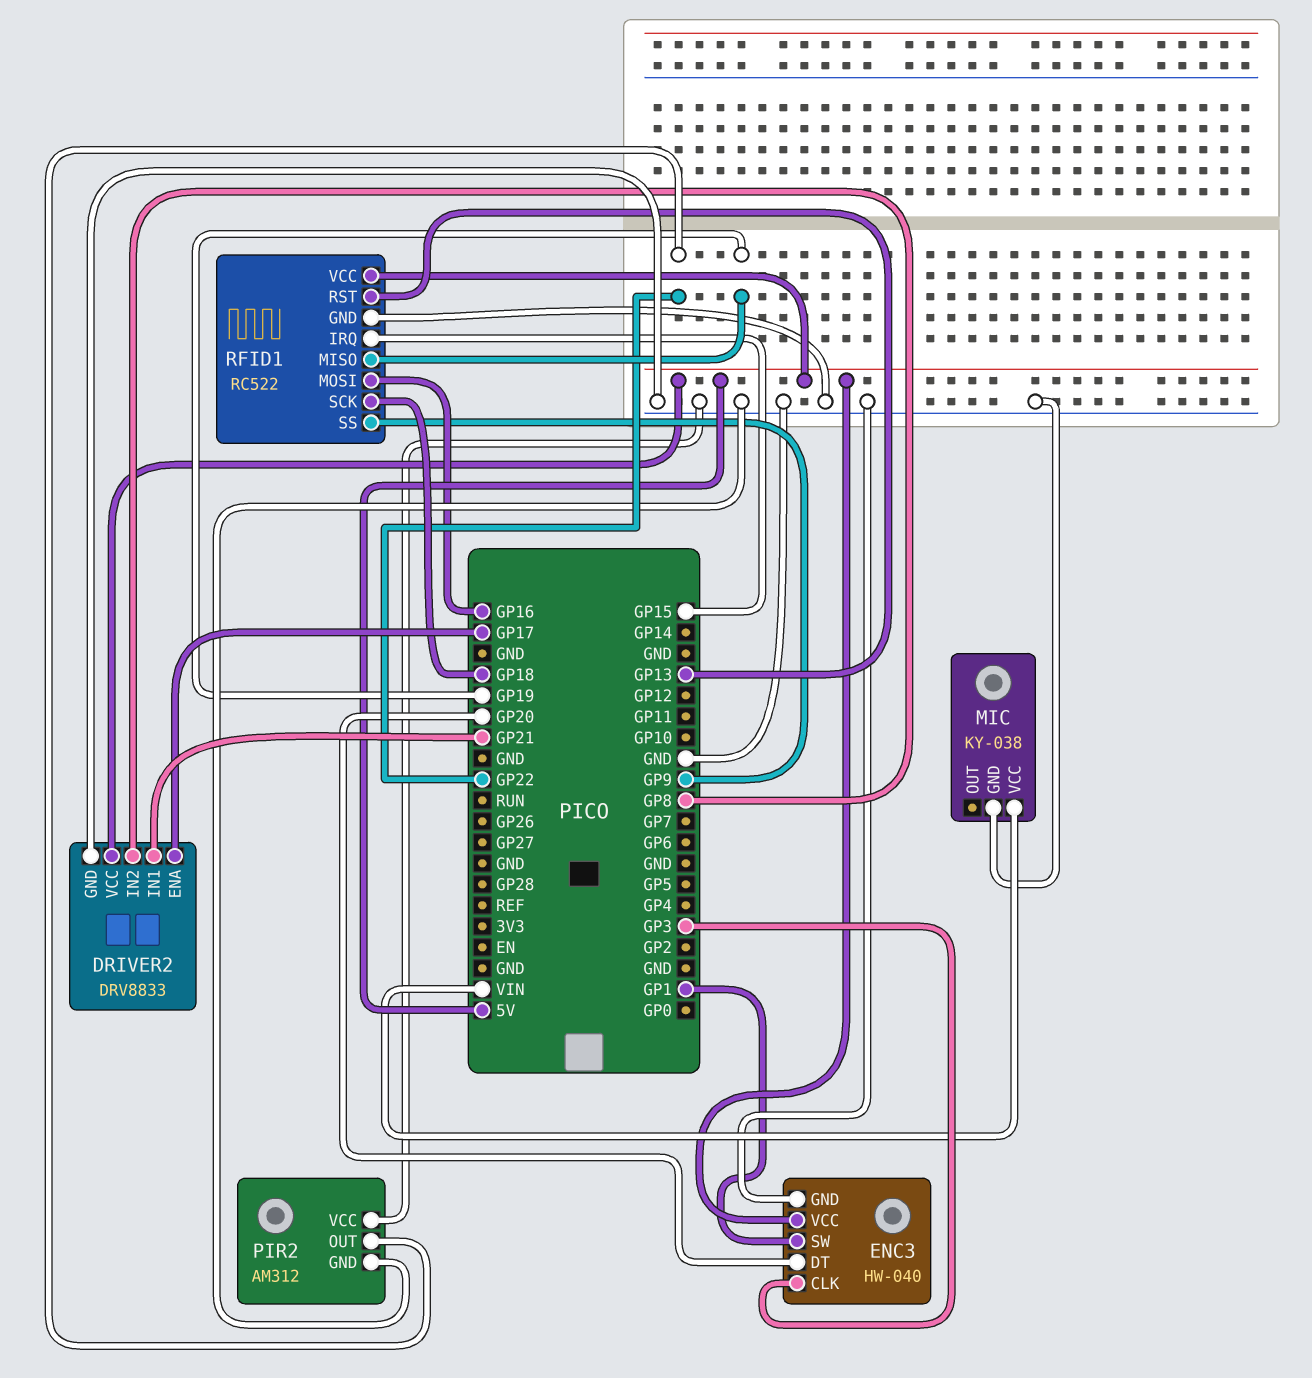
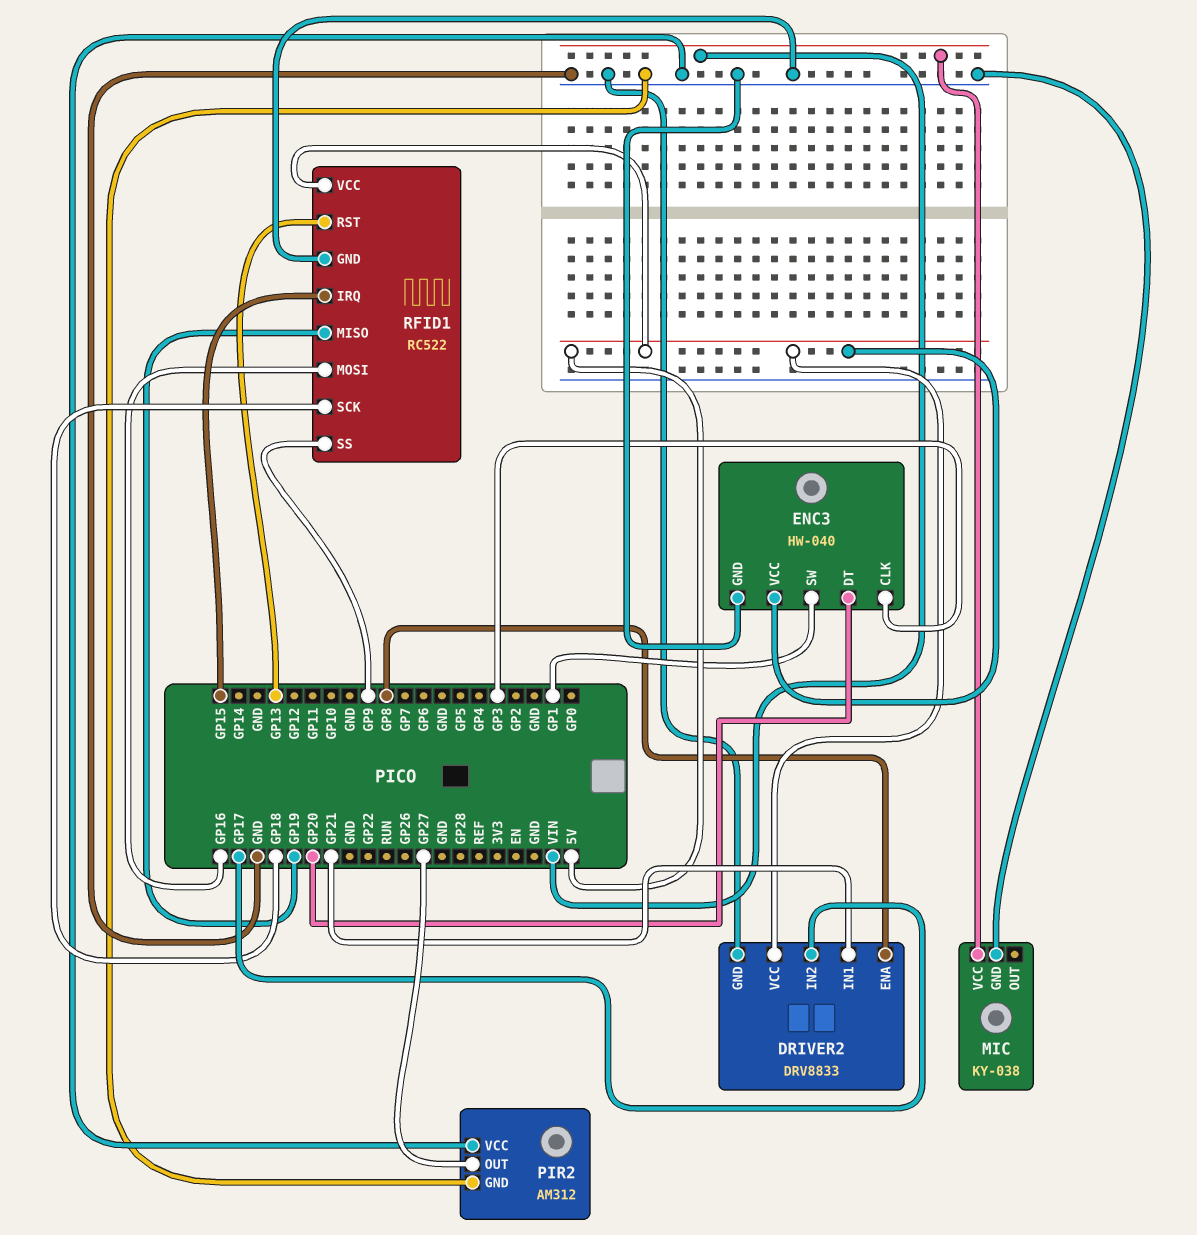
DRIVER2 pin ENA: GP17 -> GP8
DRIVER2 pin IN2: GP8 -> GP17
PIR2 pin OUT: GP22 -> GP27

